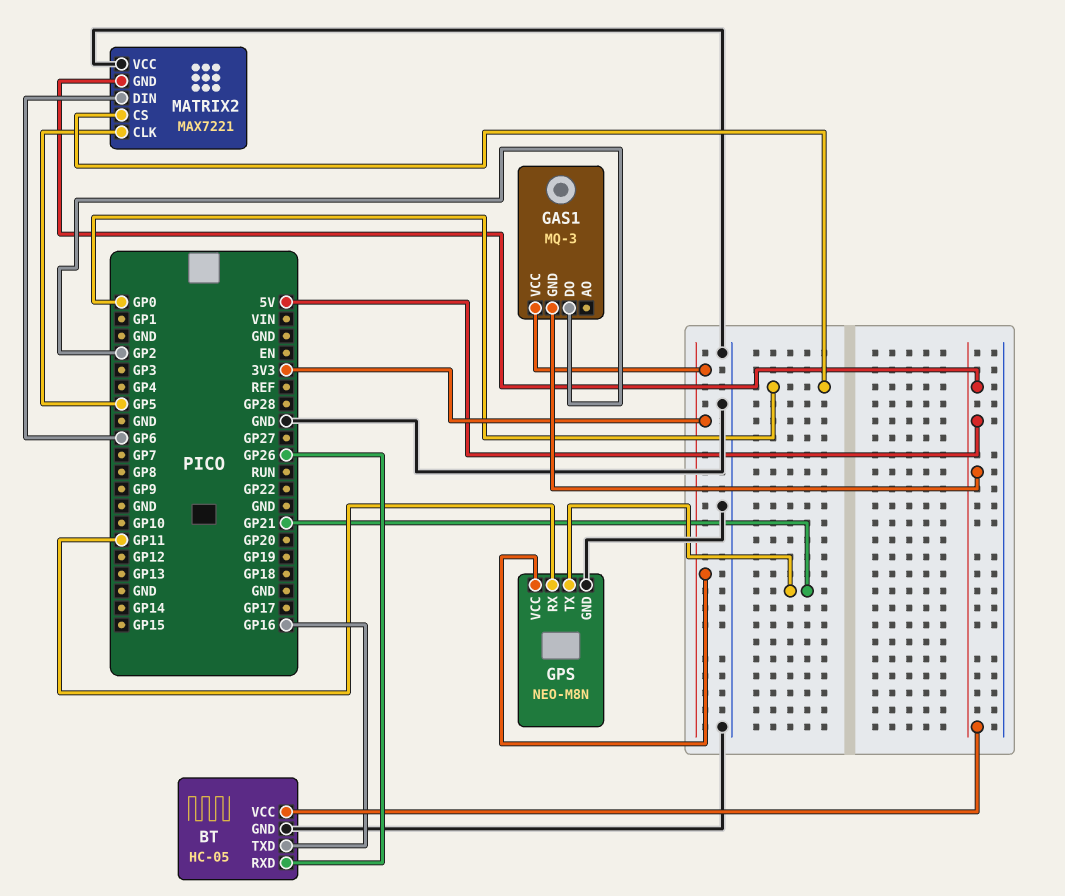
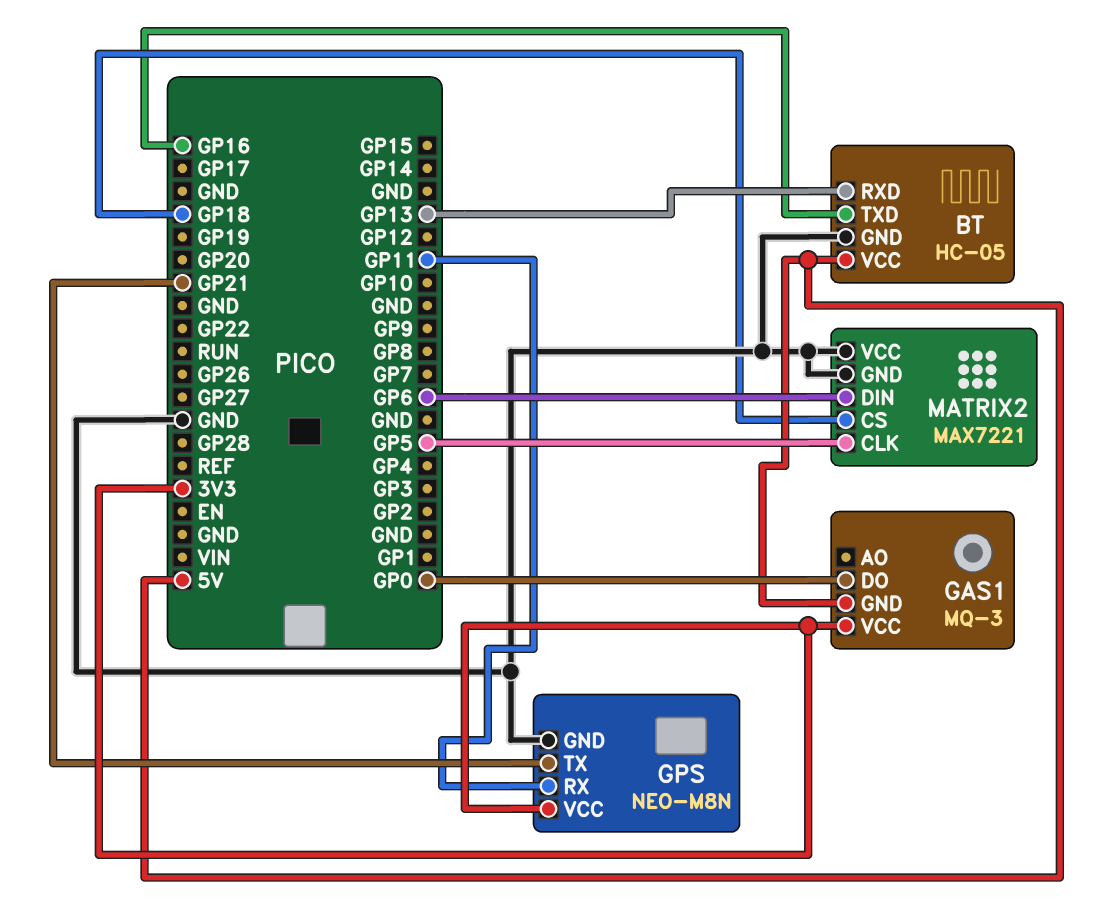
BT pin RXD: GP26 -> GP13
GAS1 pin DO: GP2 -> GP0
MATRIX2 pin CS: GP0 -> GP18
MATRIX2 pin GND: 5V -> GND

